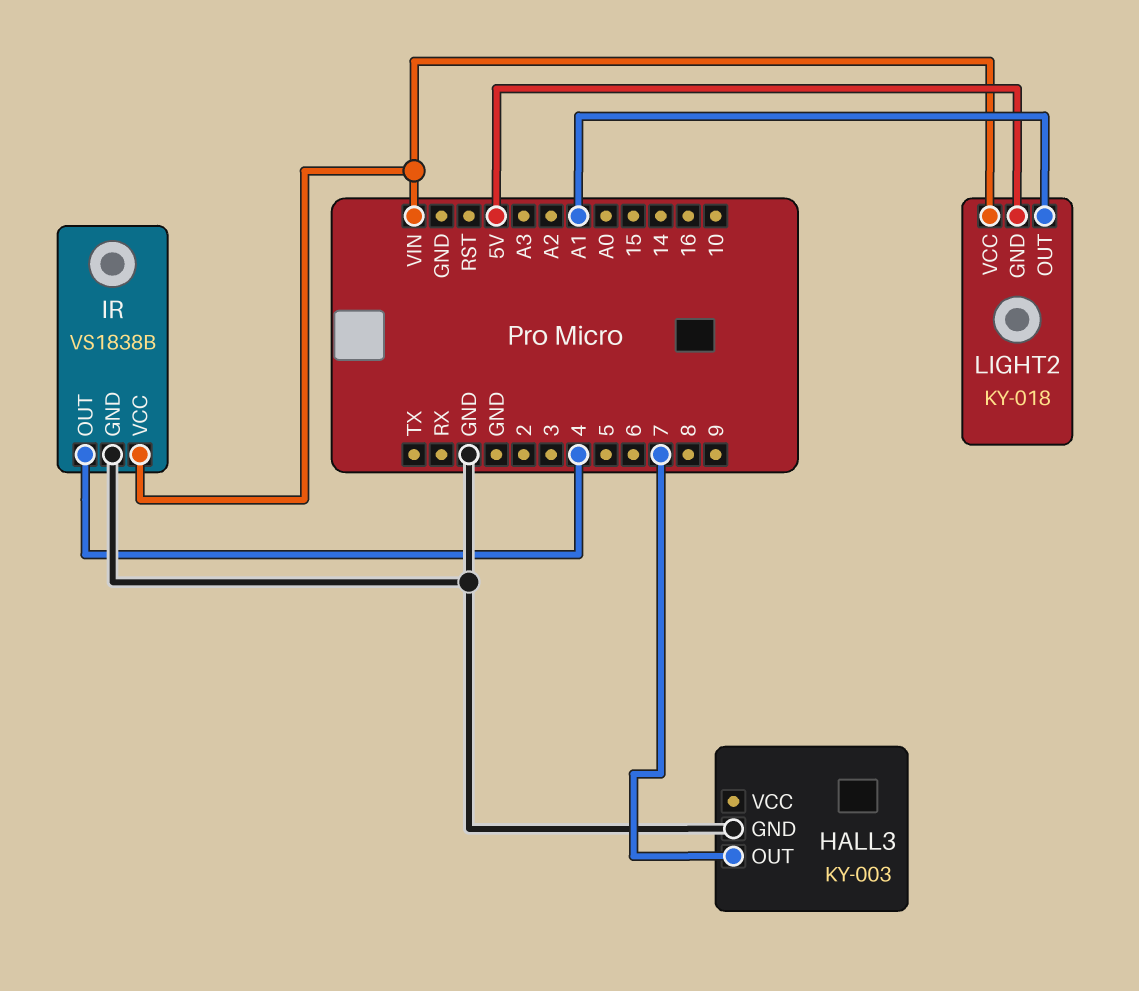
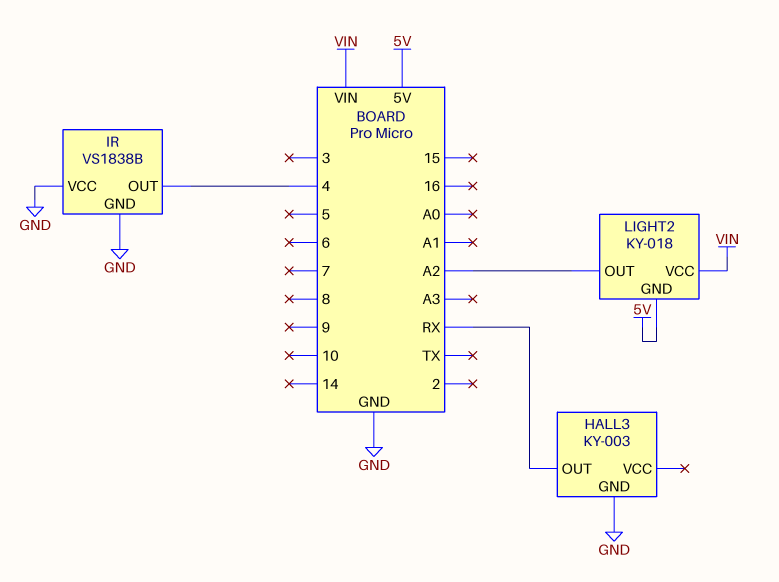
HALL3 pin OUT: 7 -> RX
IR pin VCC: VIN -> GND
LIGHT2 pin OUT: A1 -> A2

